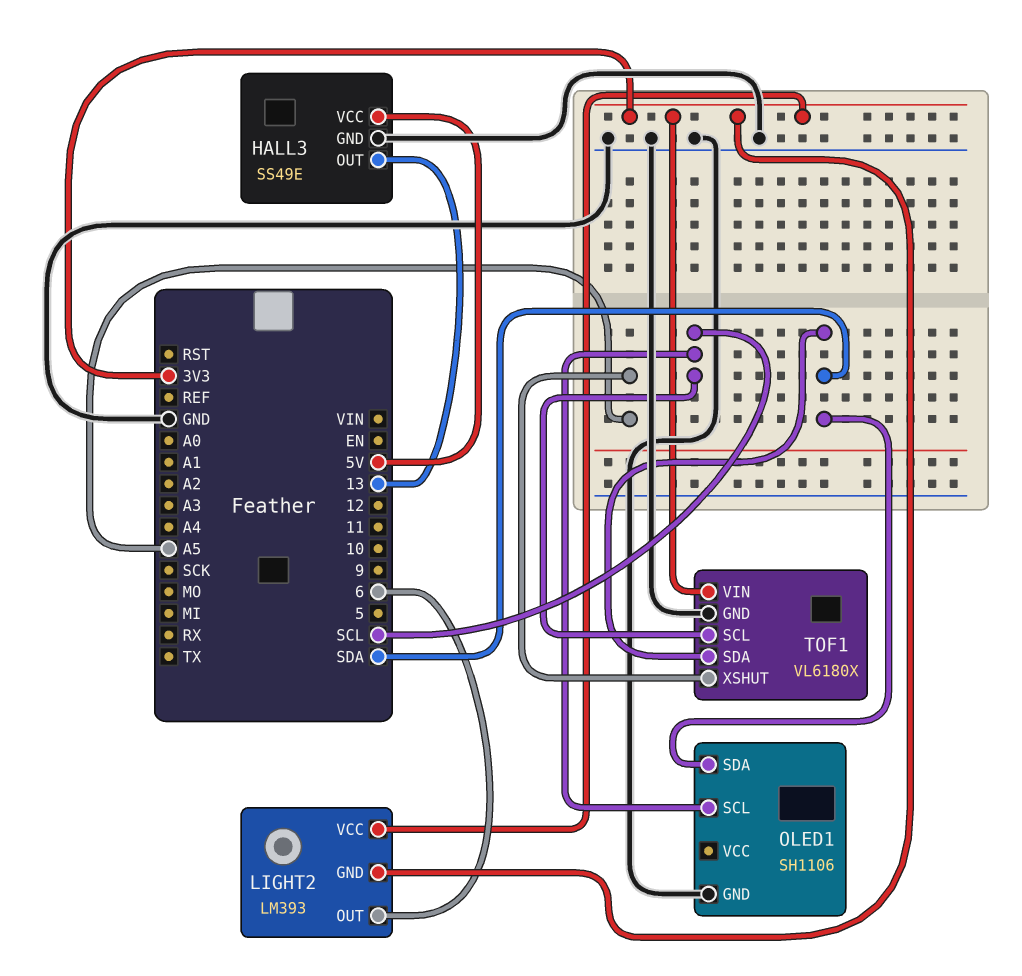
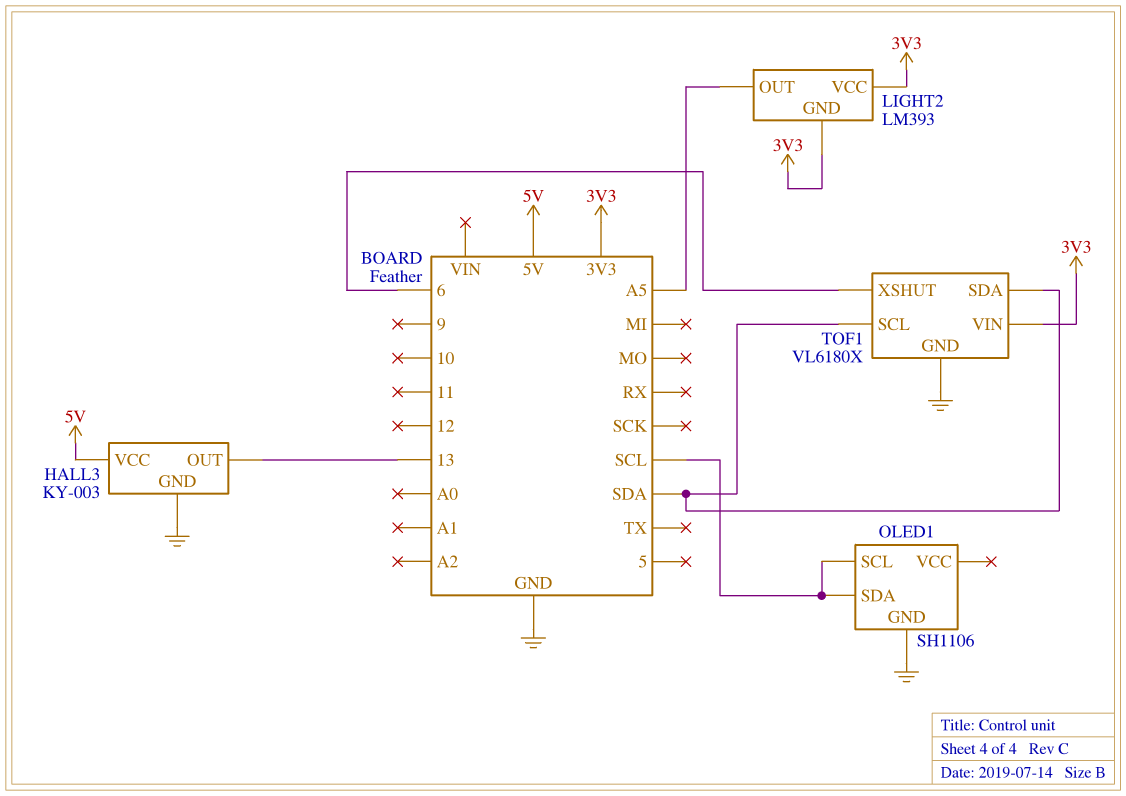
HALL3: SS49E -> KY-003
LIGHT2 pin OUT: 6 -> A5
OLED1 pin SDA: SDA -> SCL
TOF1 pin SCL: SCL -> SDA
TOF1 pin XSHUT: A5 -> 6

